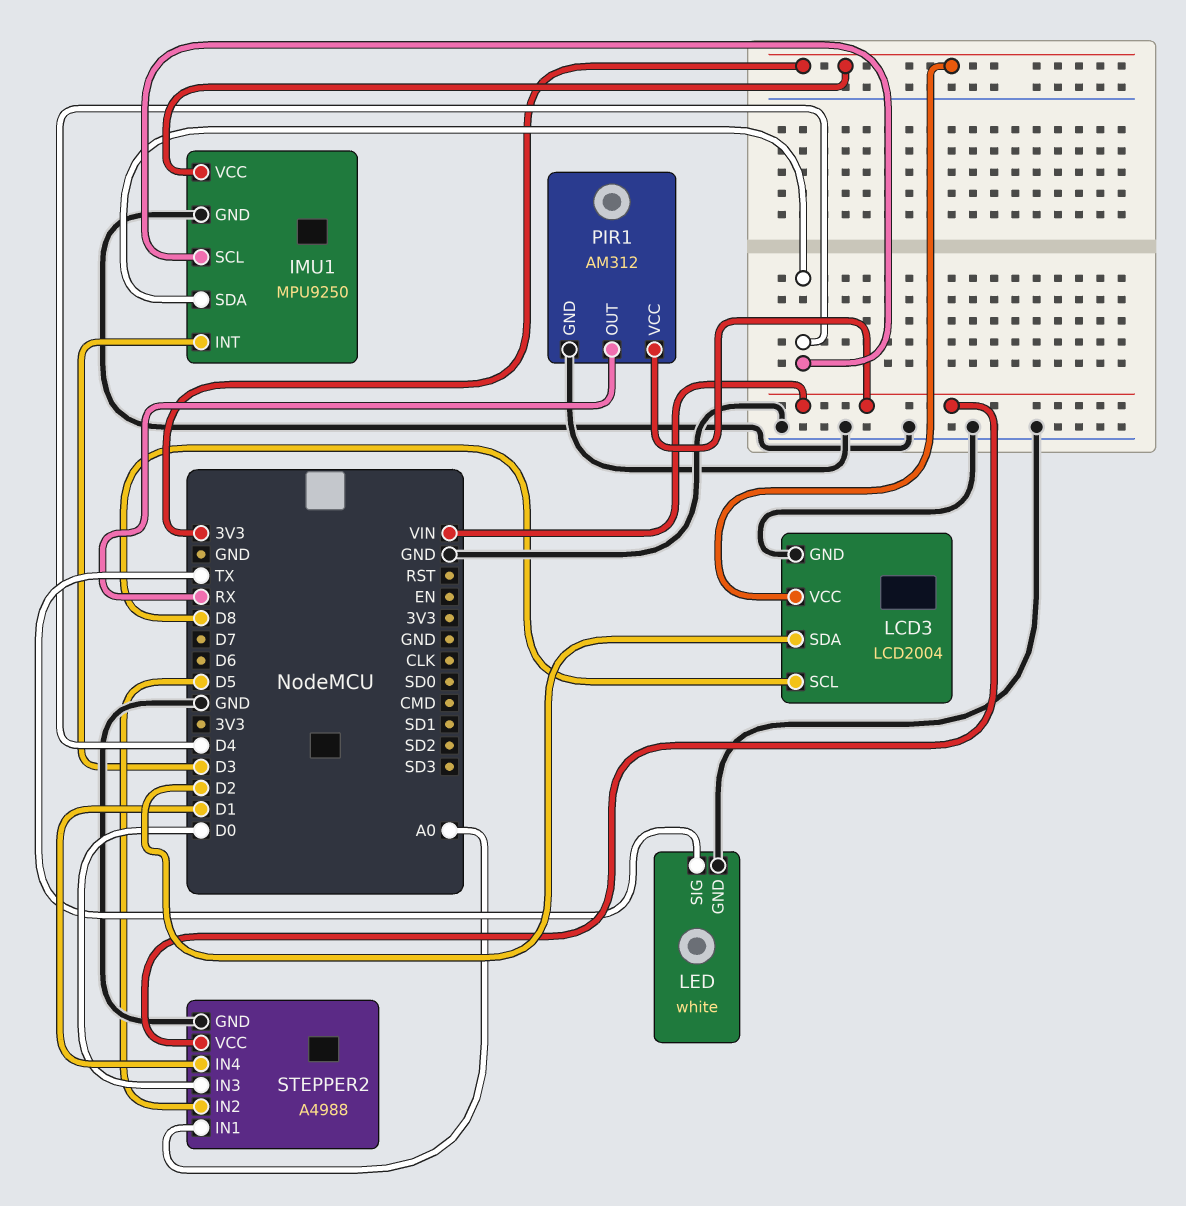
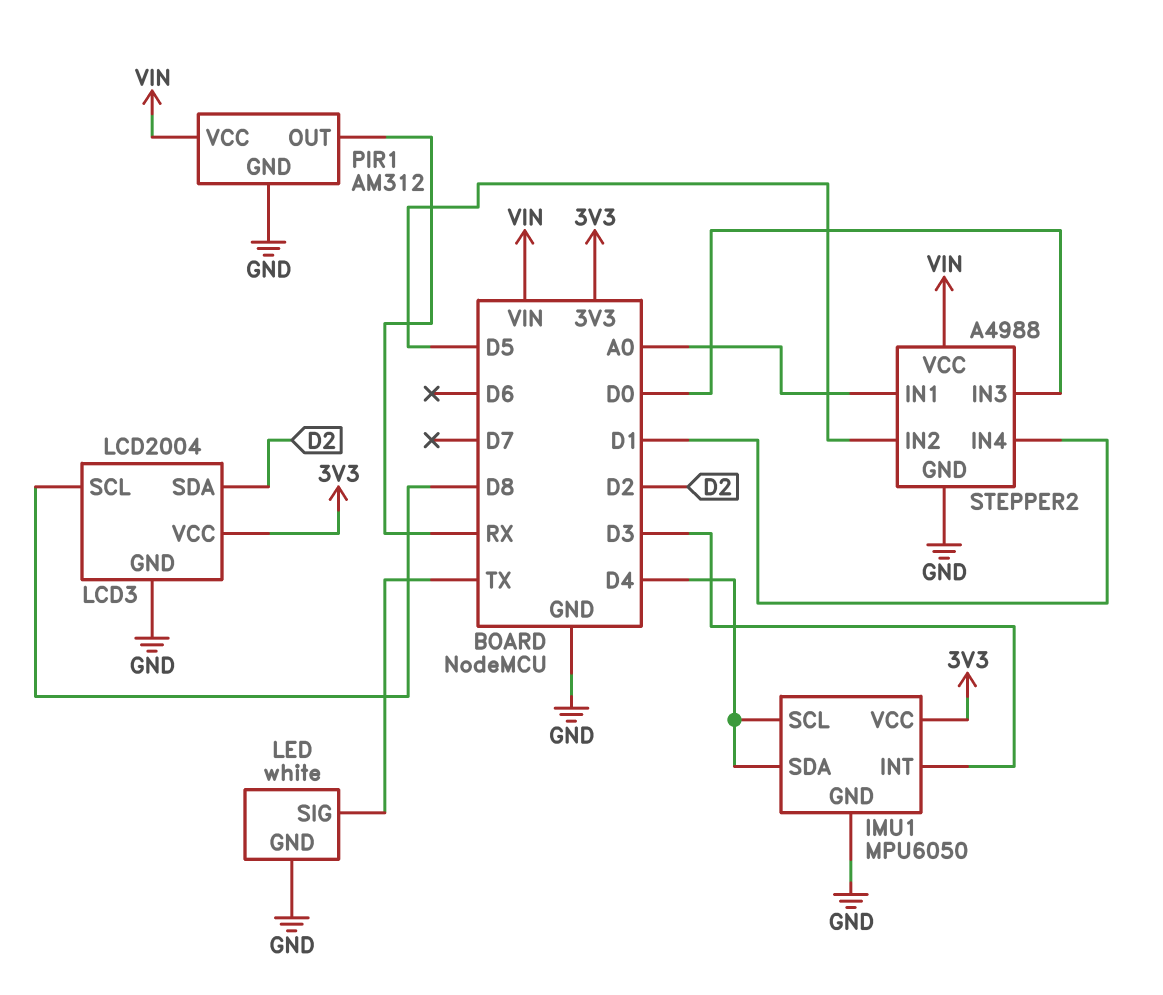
IMU1: MPU9250 -> MPU6050

